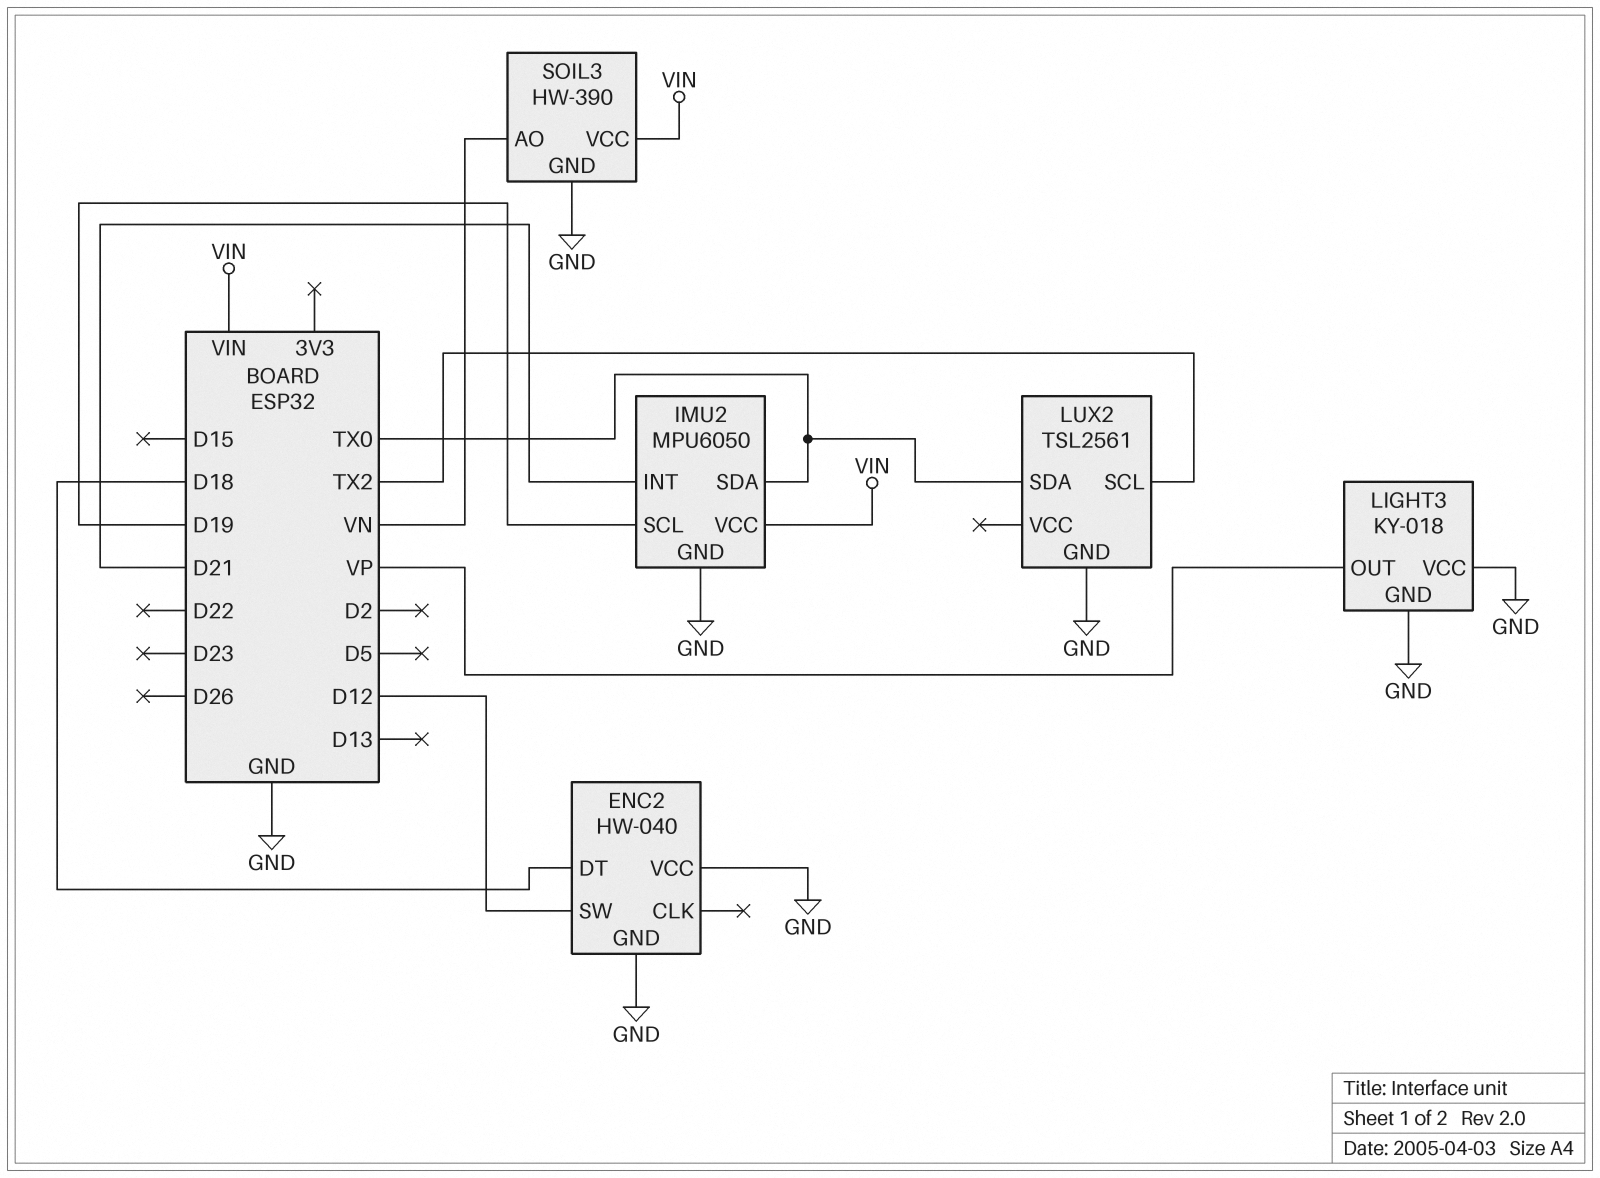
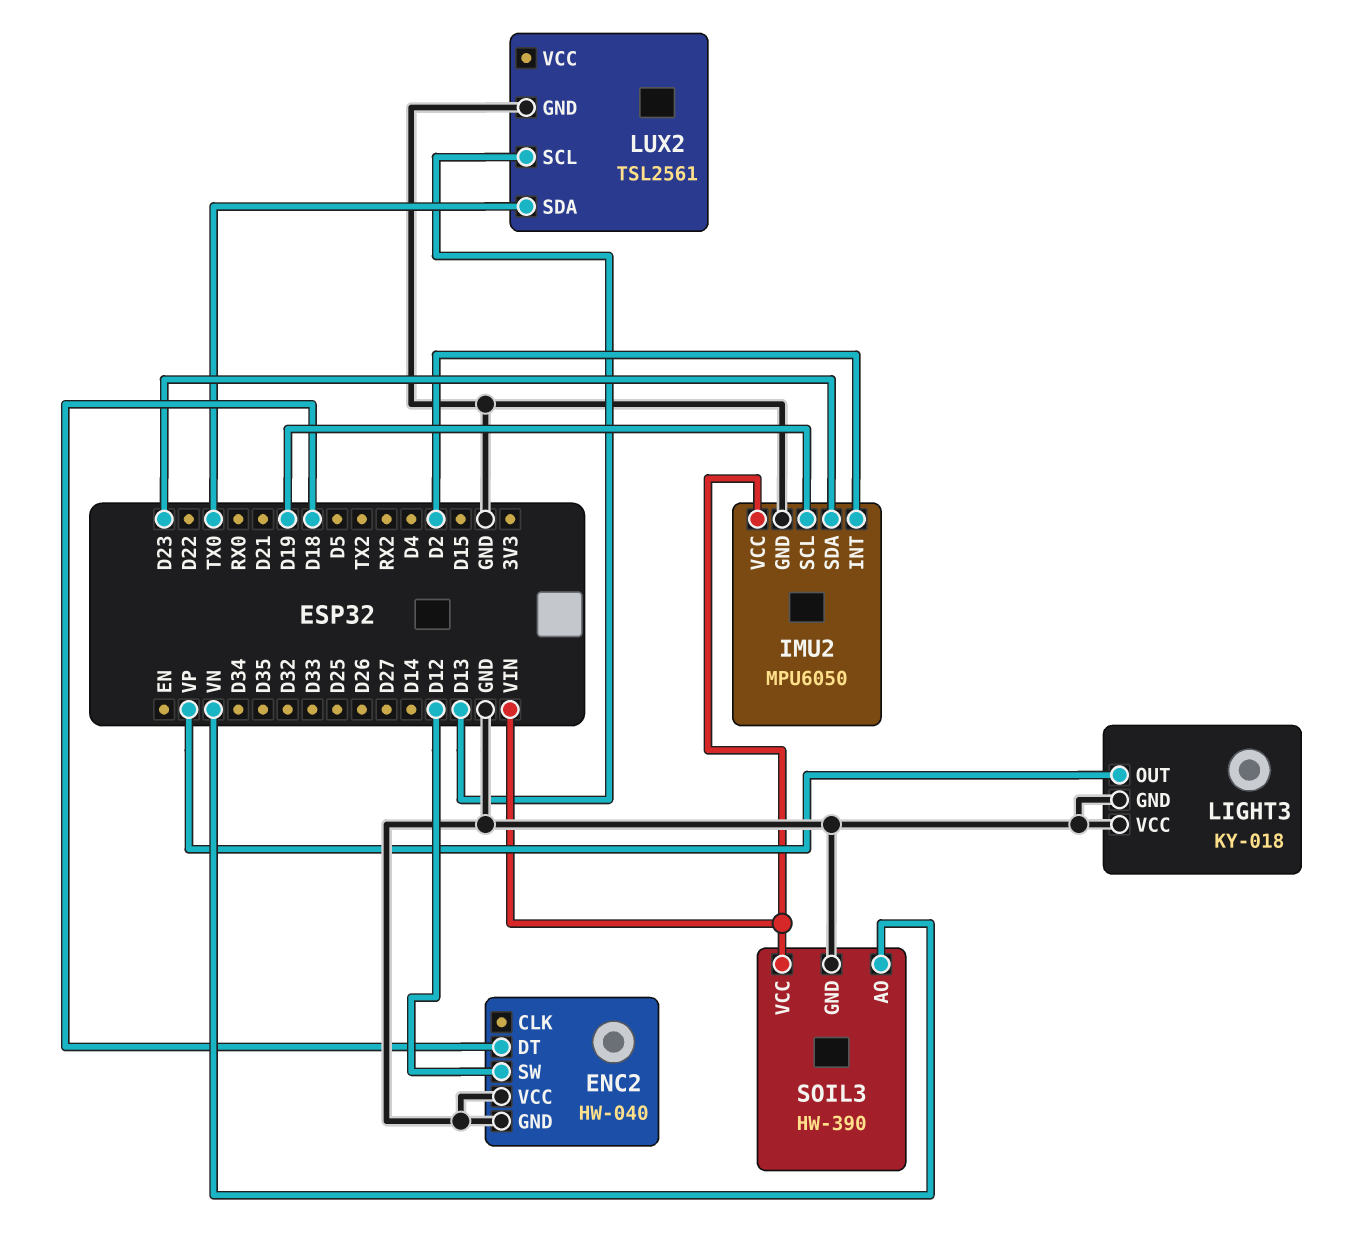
IMU2 pin INT: D21 -> D2
IMU2 pin SDA: TX0 -> D23
LUX2 pin SCL: TX2 -> D13

